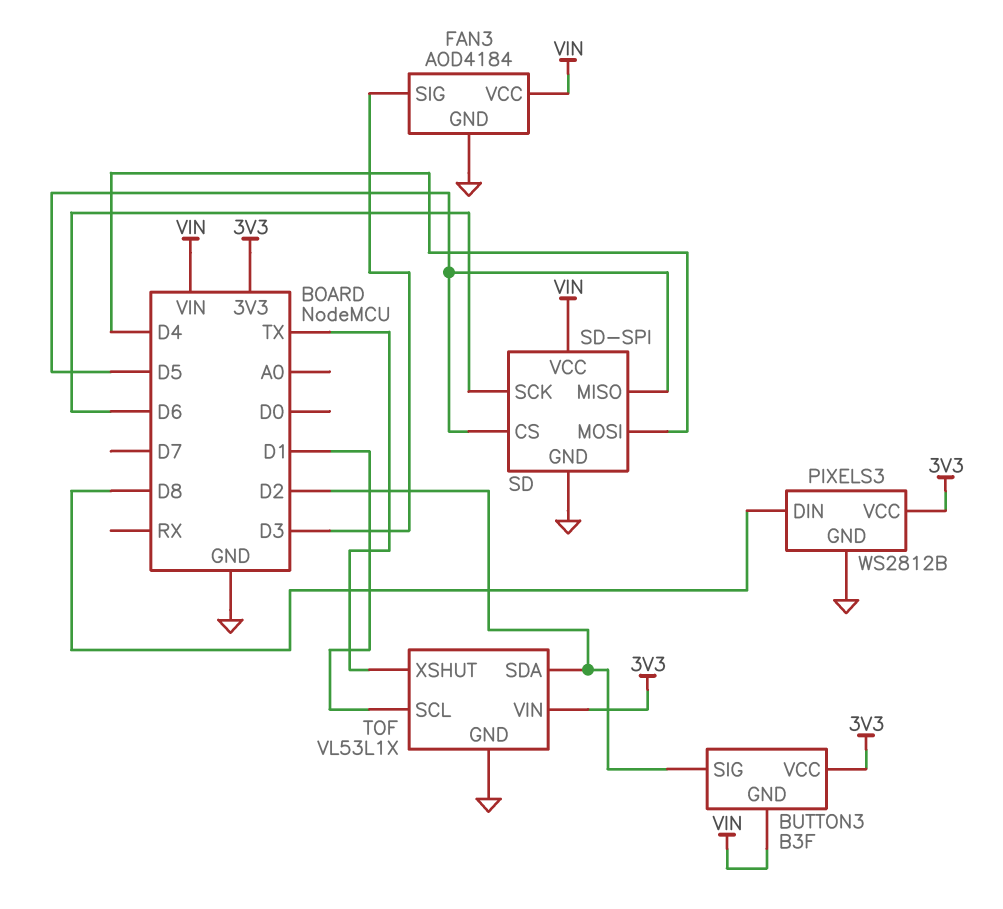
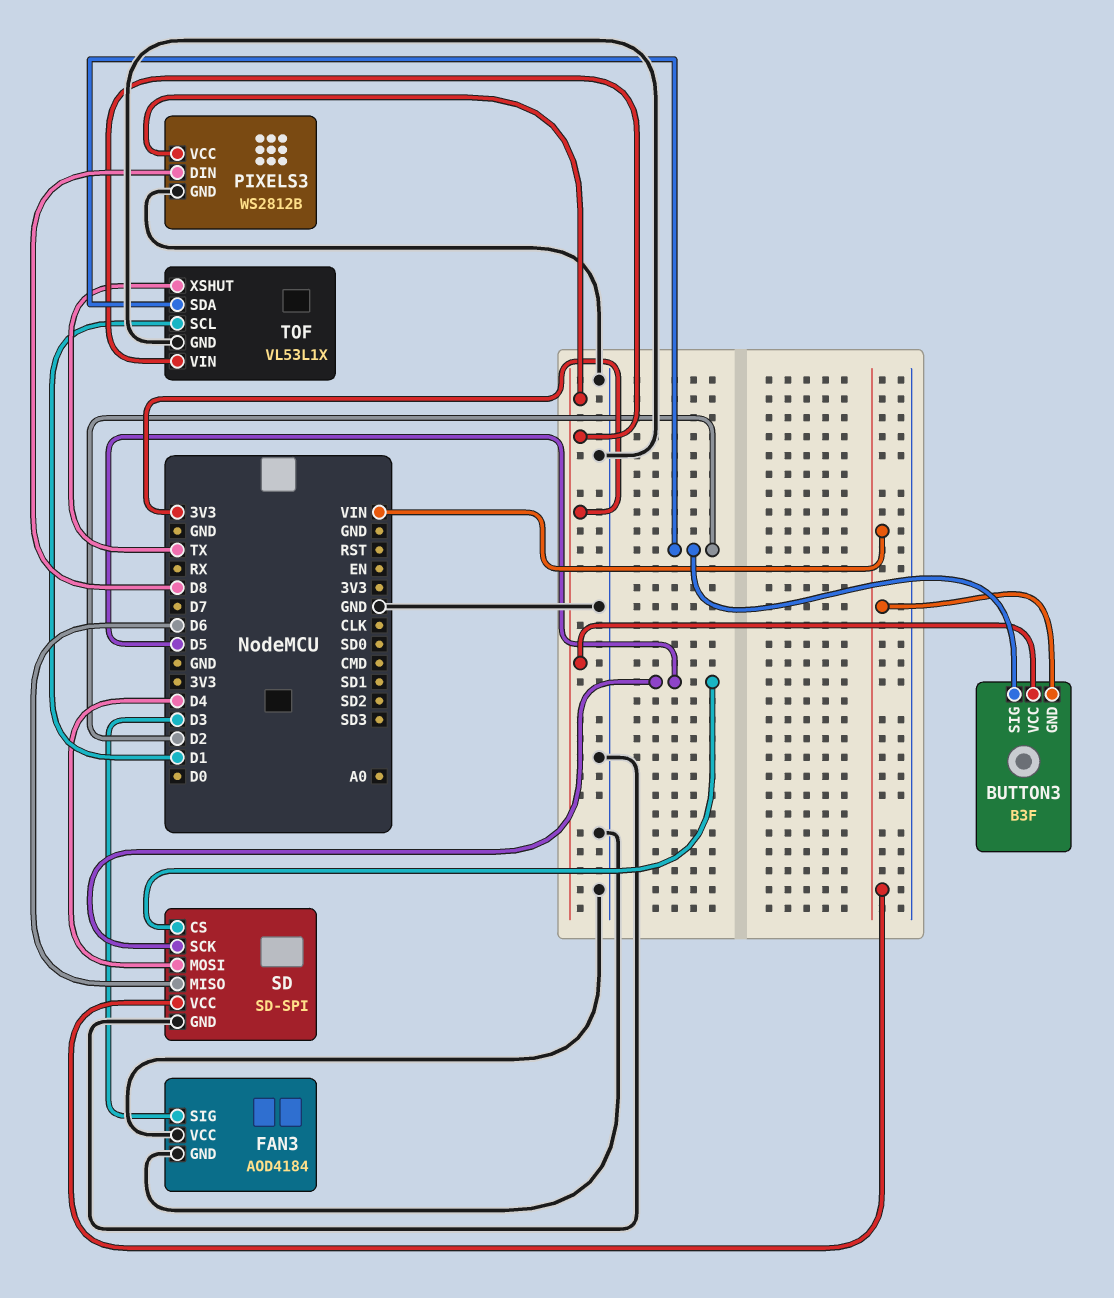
FAN3 pin VCC: VIN -> GND
SD pin MISO: D5 -> D6
SD pin SCK: D6 -> D5

